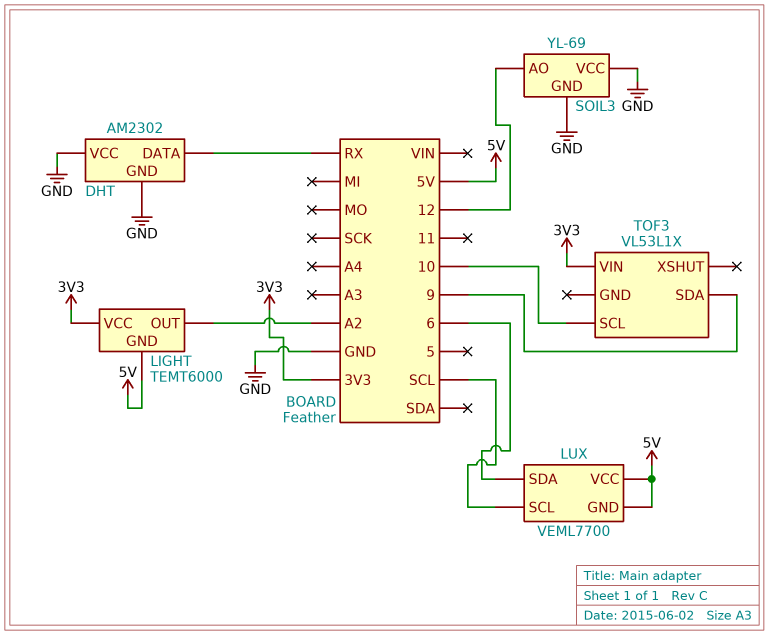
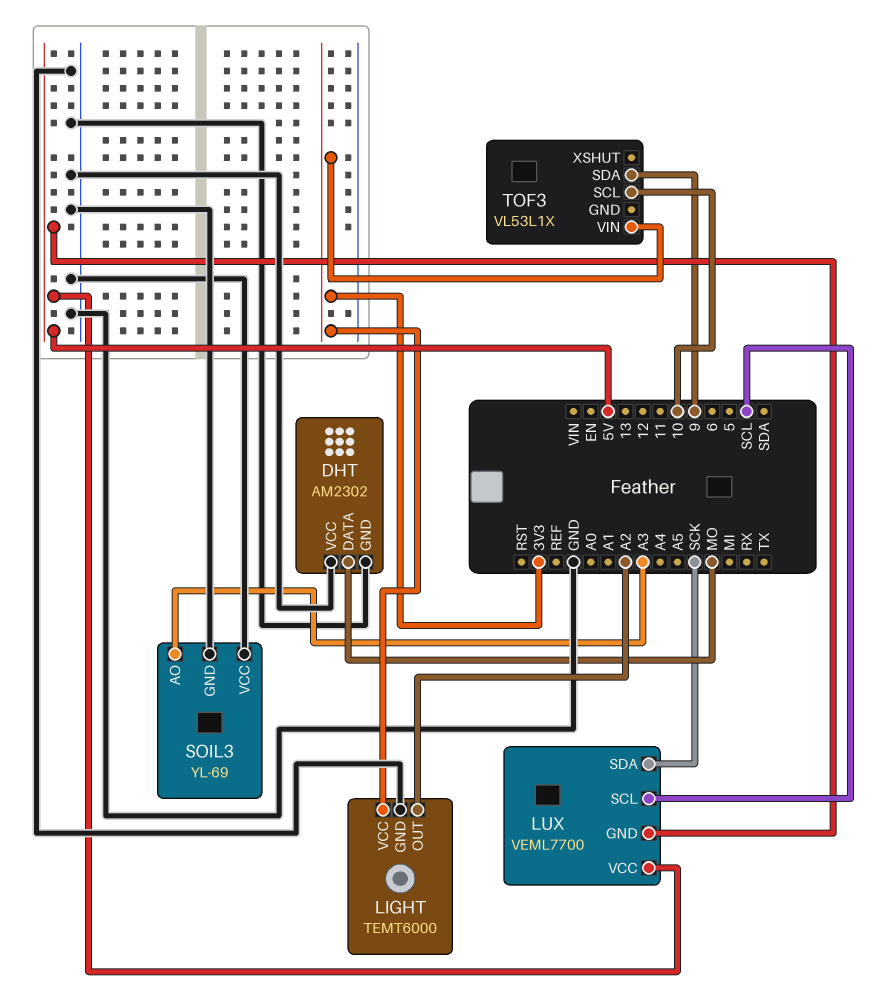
DHT pin DATA: RX -> MO
LIGHT pin GND: 5V -> GND
LUX pin SDA: 6 -> SCK
SOIL3 pin AO: 12 -> A3

